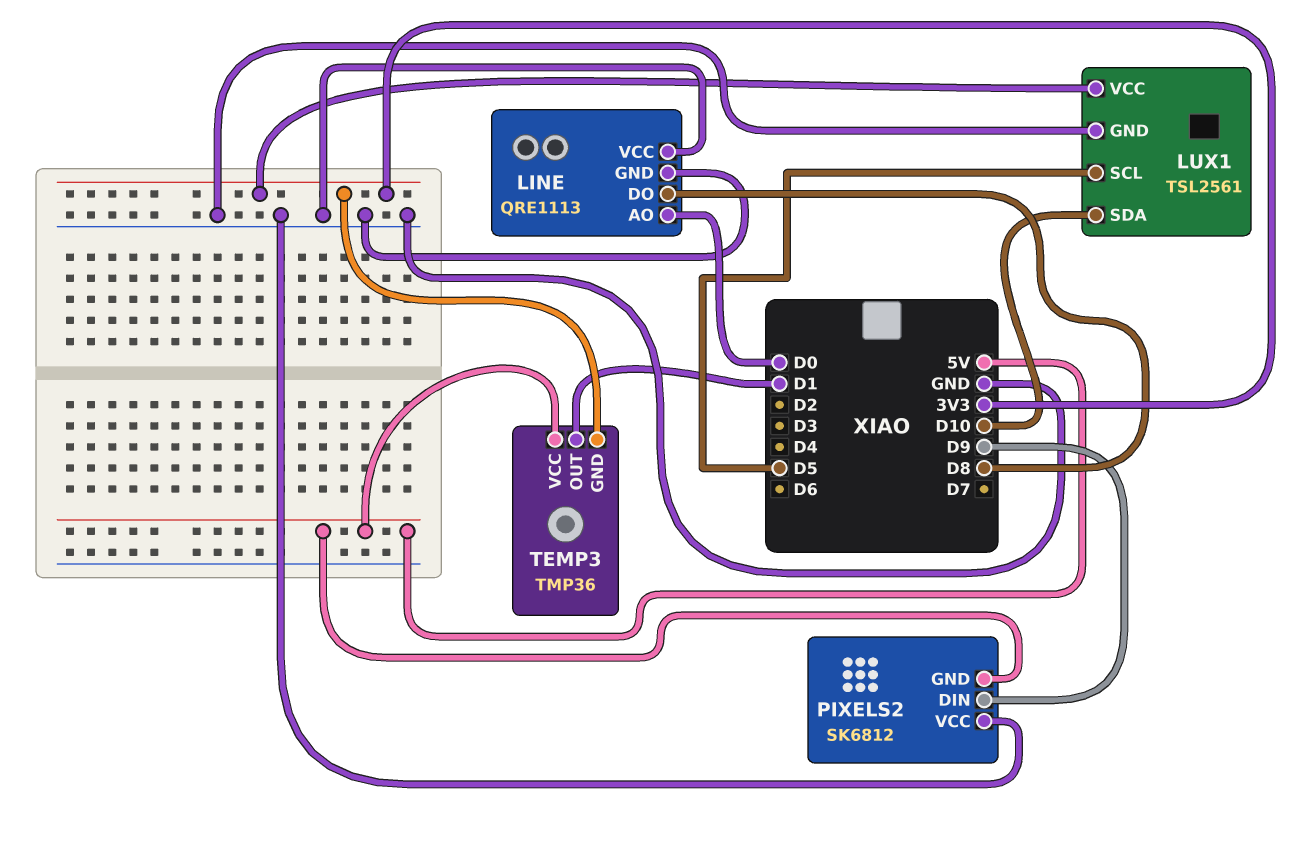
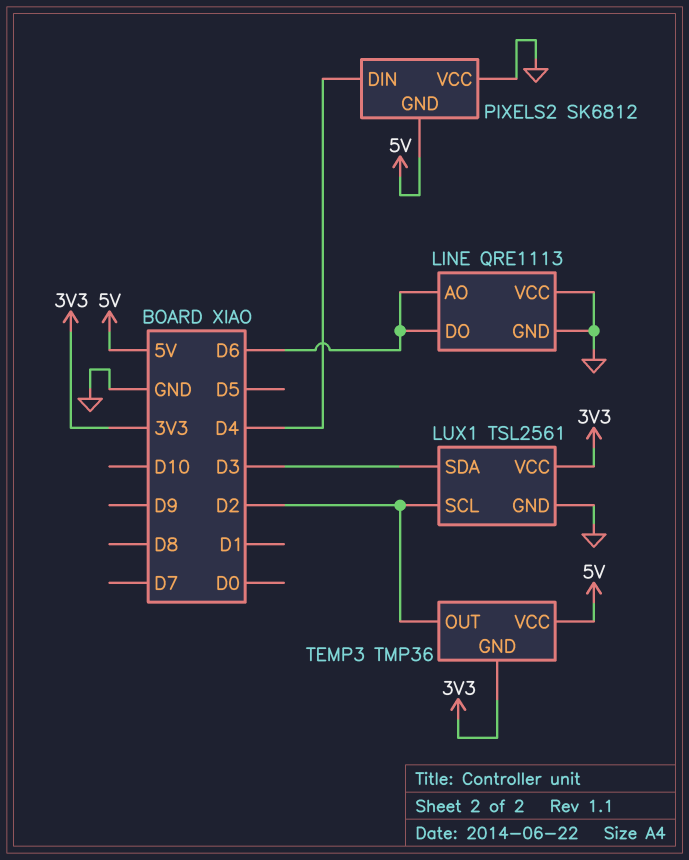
LINE pin AO: D0 -> D6
LINE pin DO: D8 -> D6
LUX1 pin SCL: D5 -> D2
LUX1 pin SDA: D10 -> D3
PIXELS2 pin DIN: D9 -> D4
TEMP3 pin OUT: D1 -> D2

